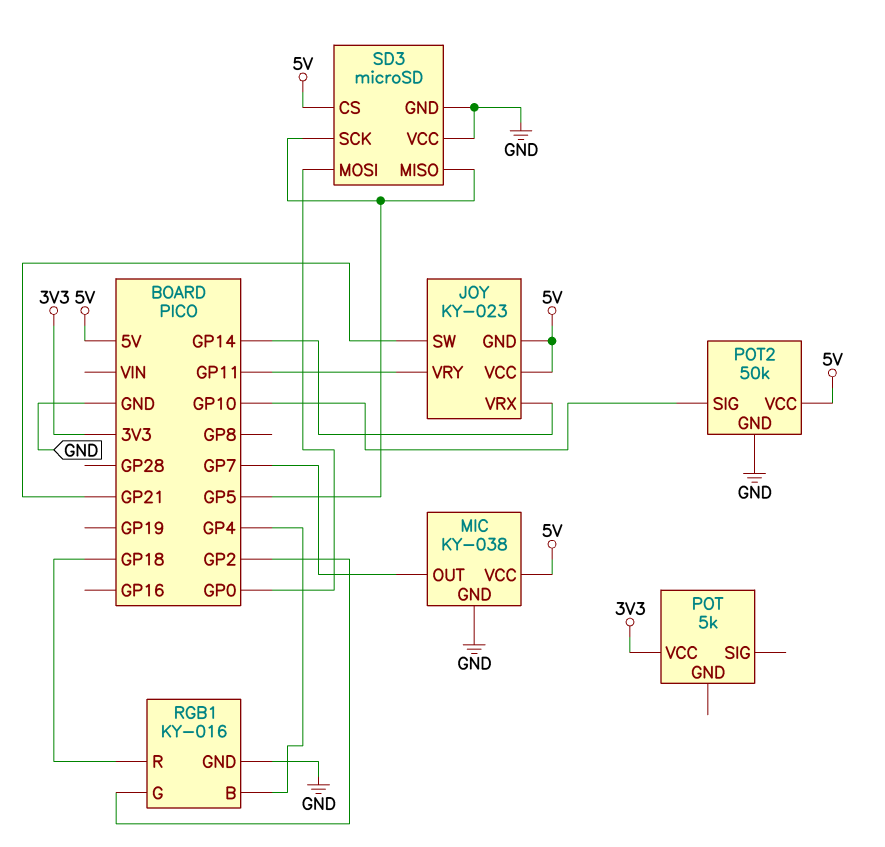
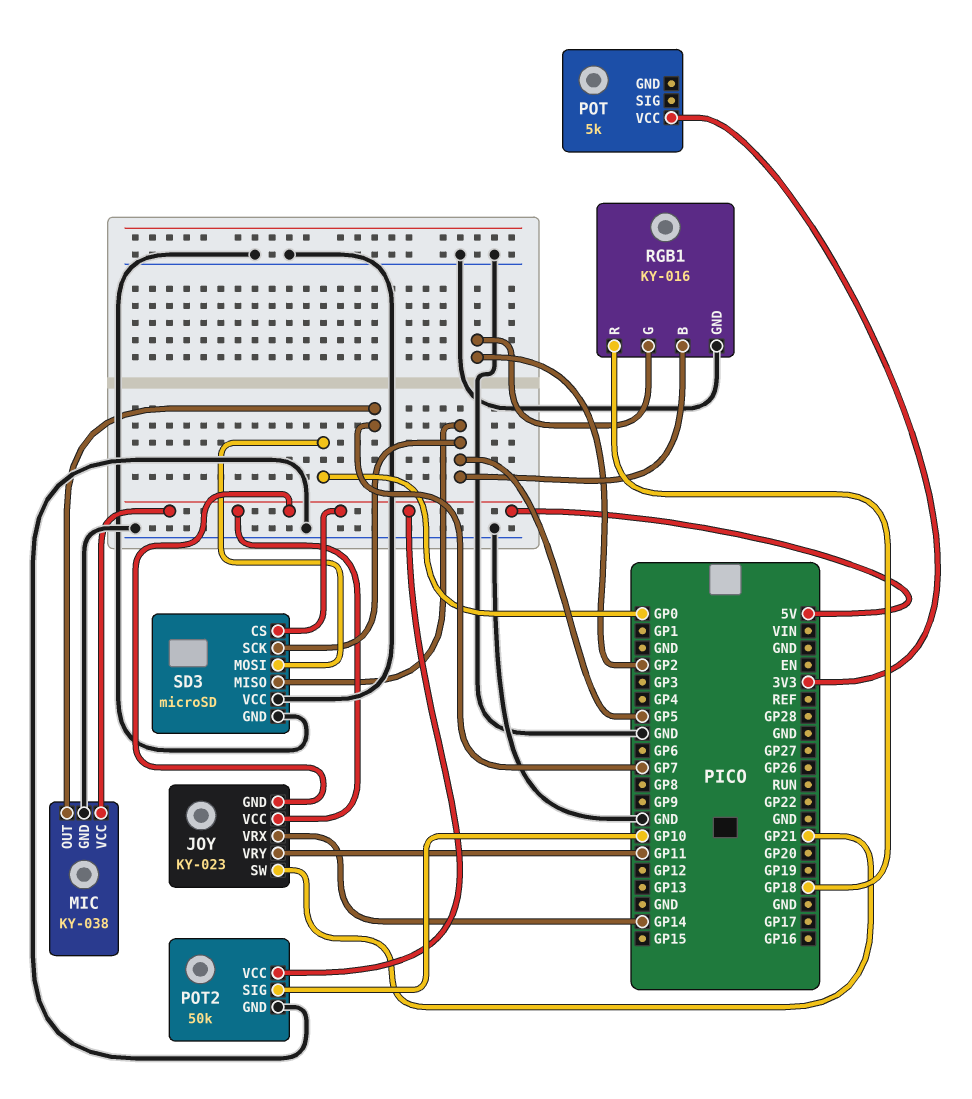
RGB1 pin B: GP4 -> GP5

